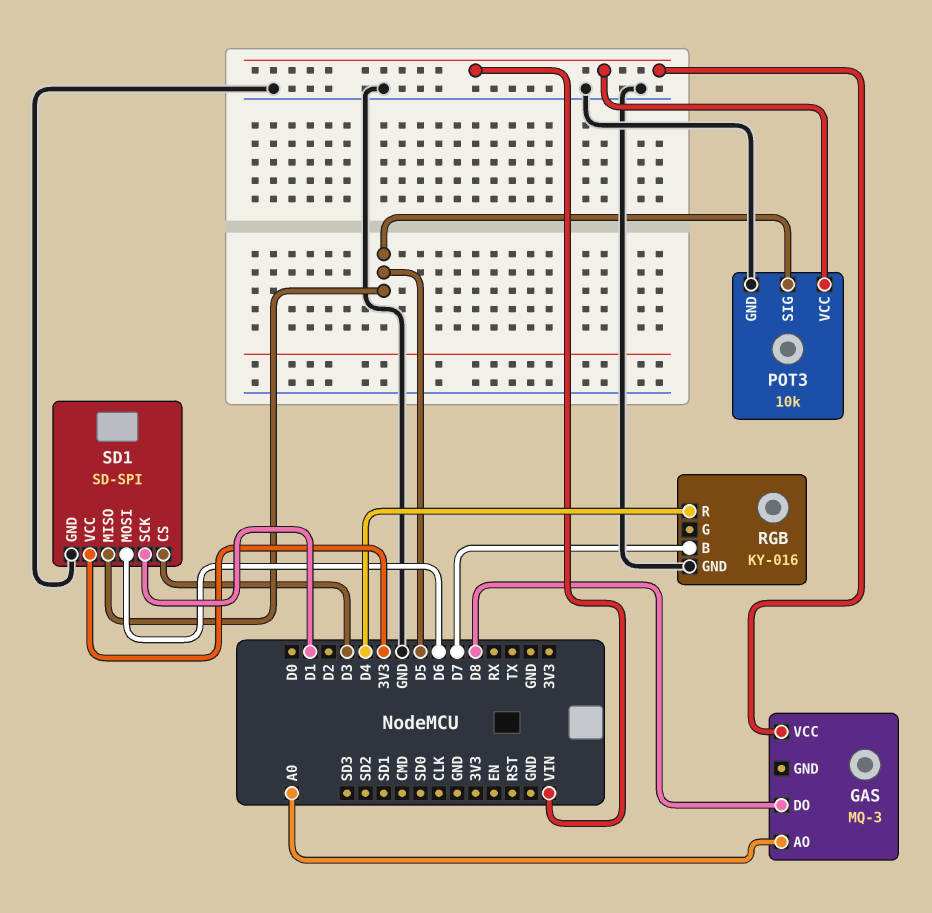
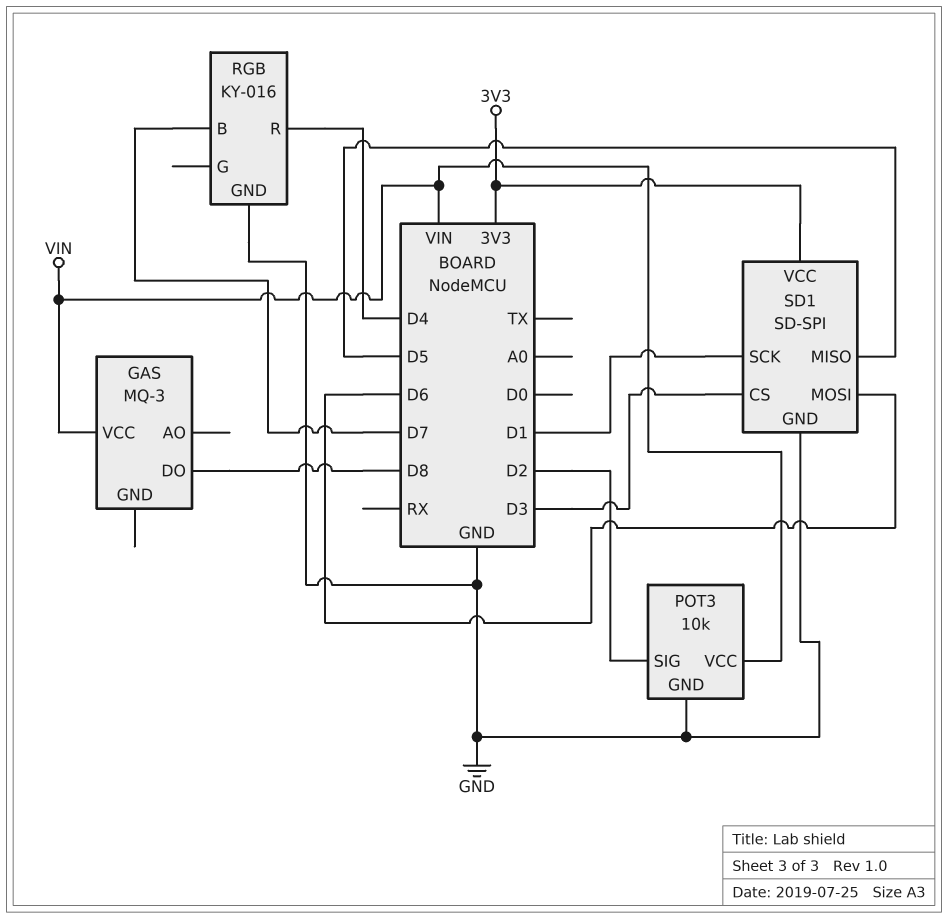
GAS pin AO: A0 -> none
POT3 pin SIG: D5 -> D2

